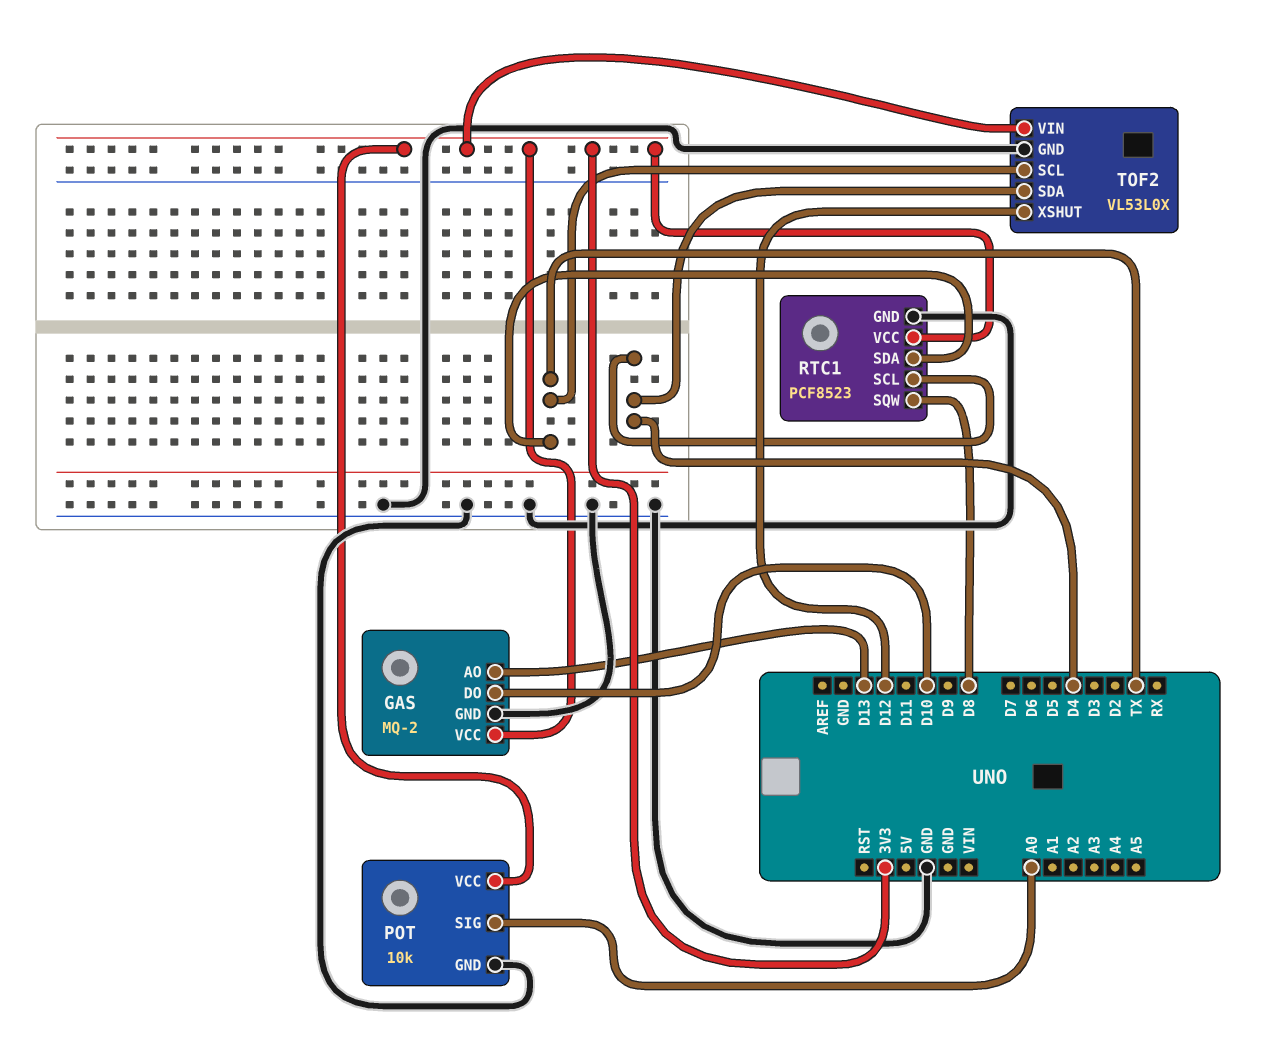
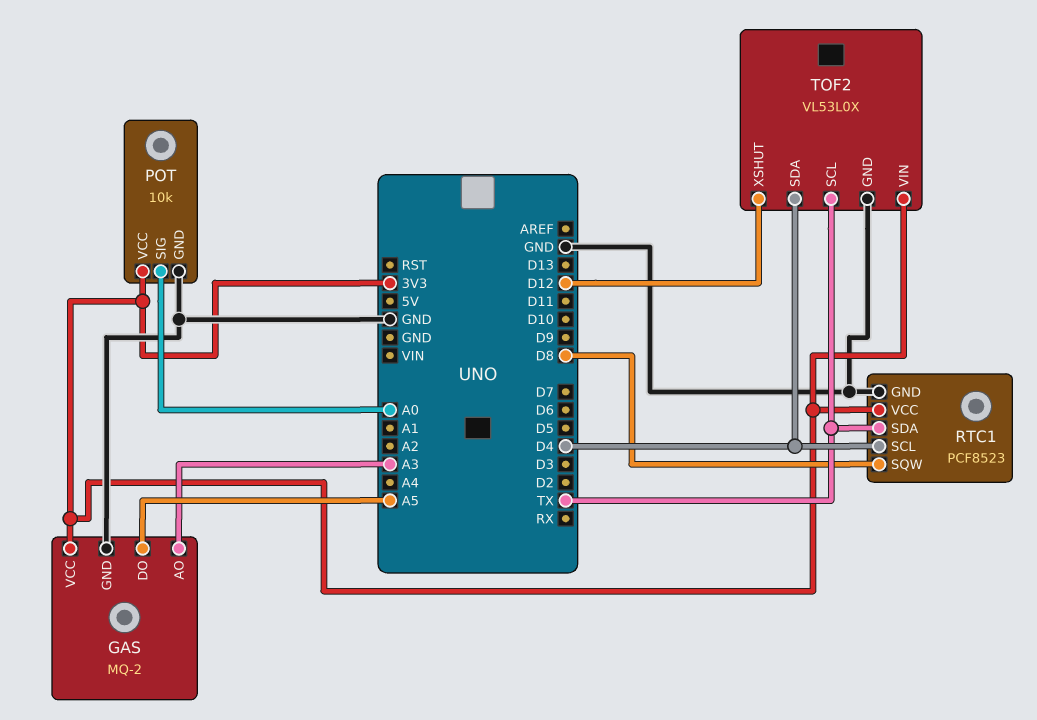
GAS pin AO: D13 -> A3
GAS pin DO: D10 -> A5

